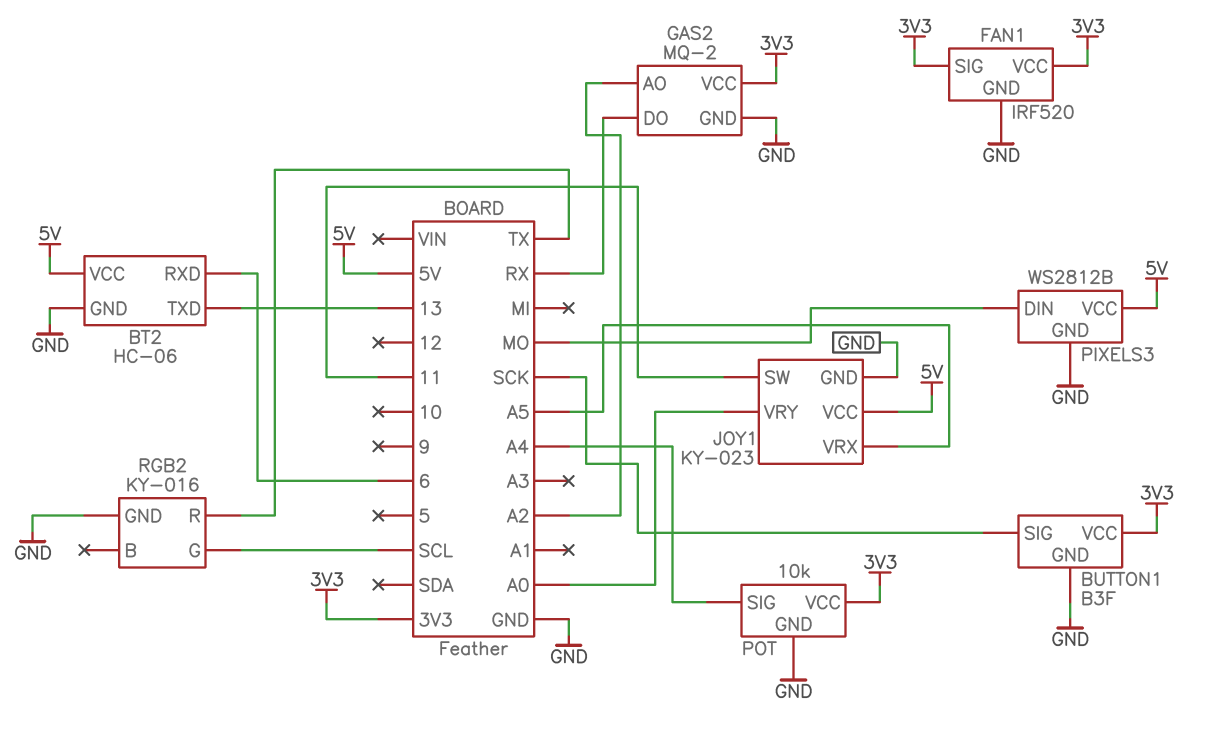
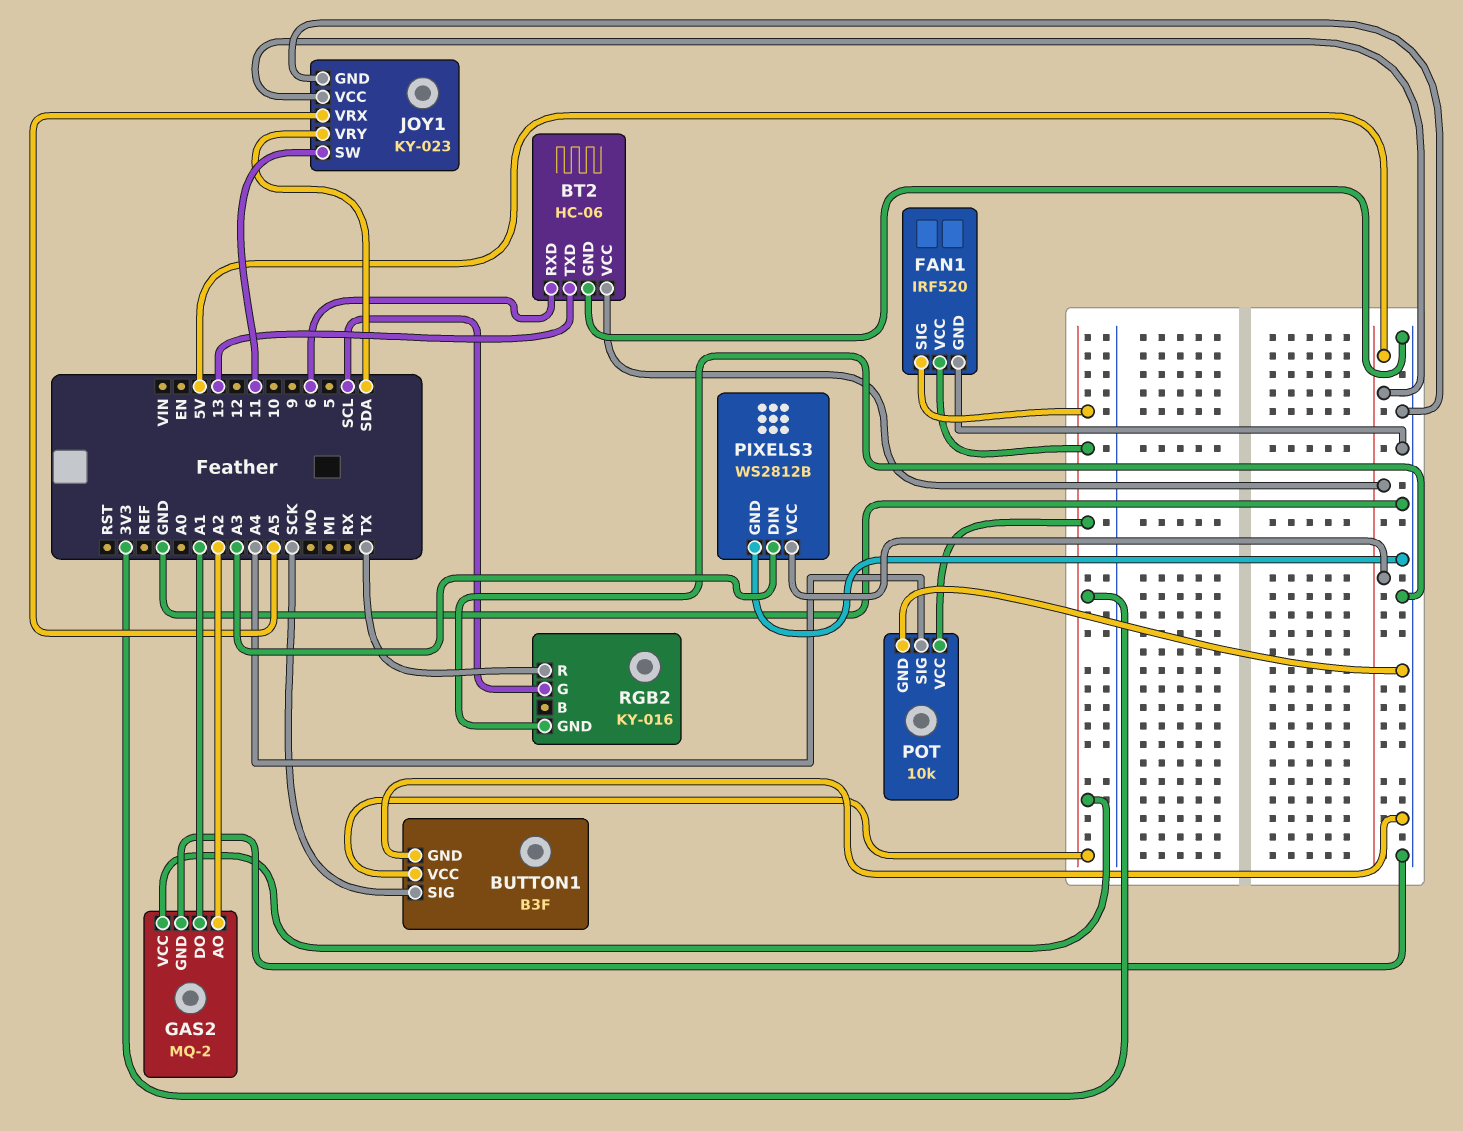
GAS2 pin DO: RX -> A1
JOY1 pin VRY: A0 -> SDA
PIXELS3 pin DIN: MO -> A3

